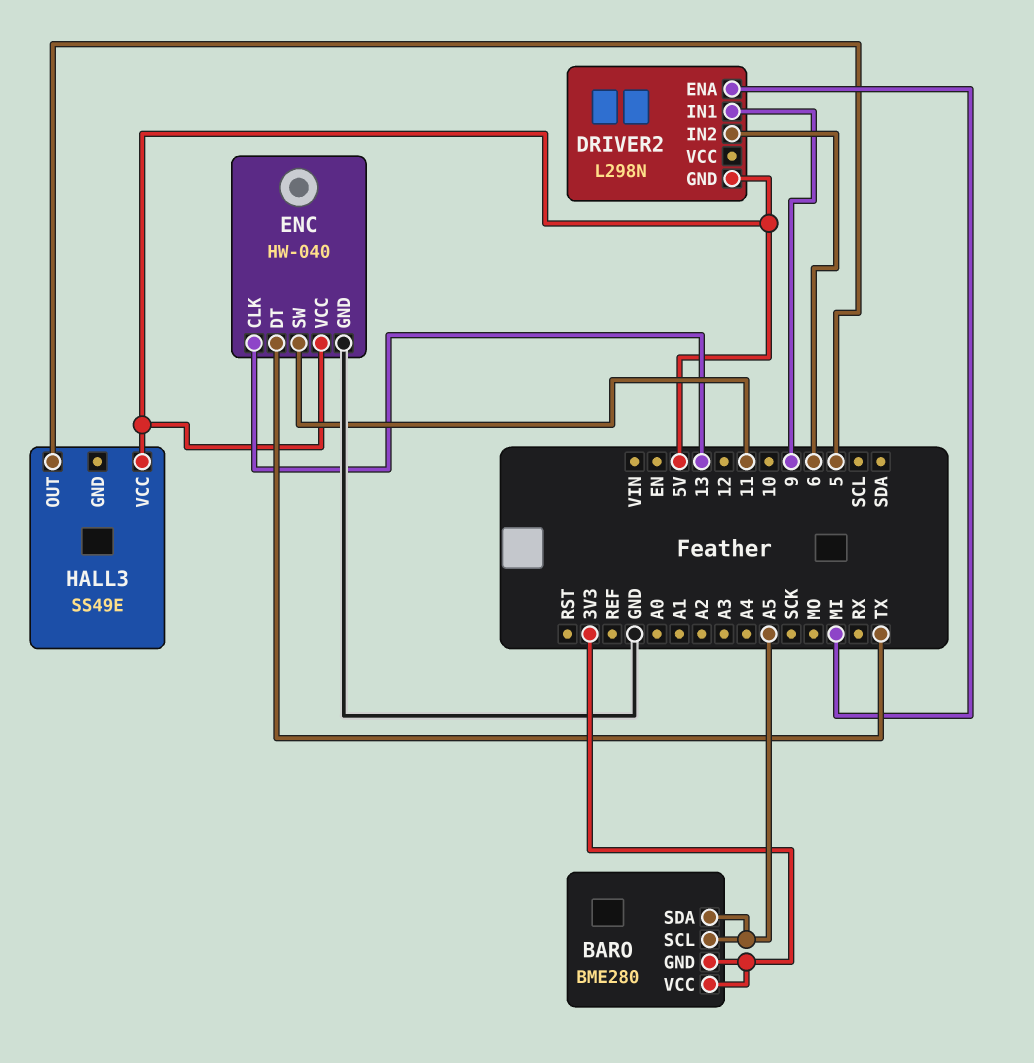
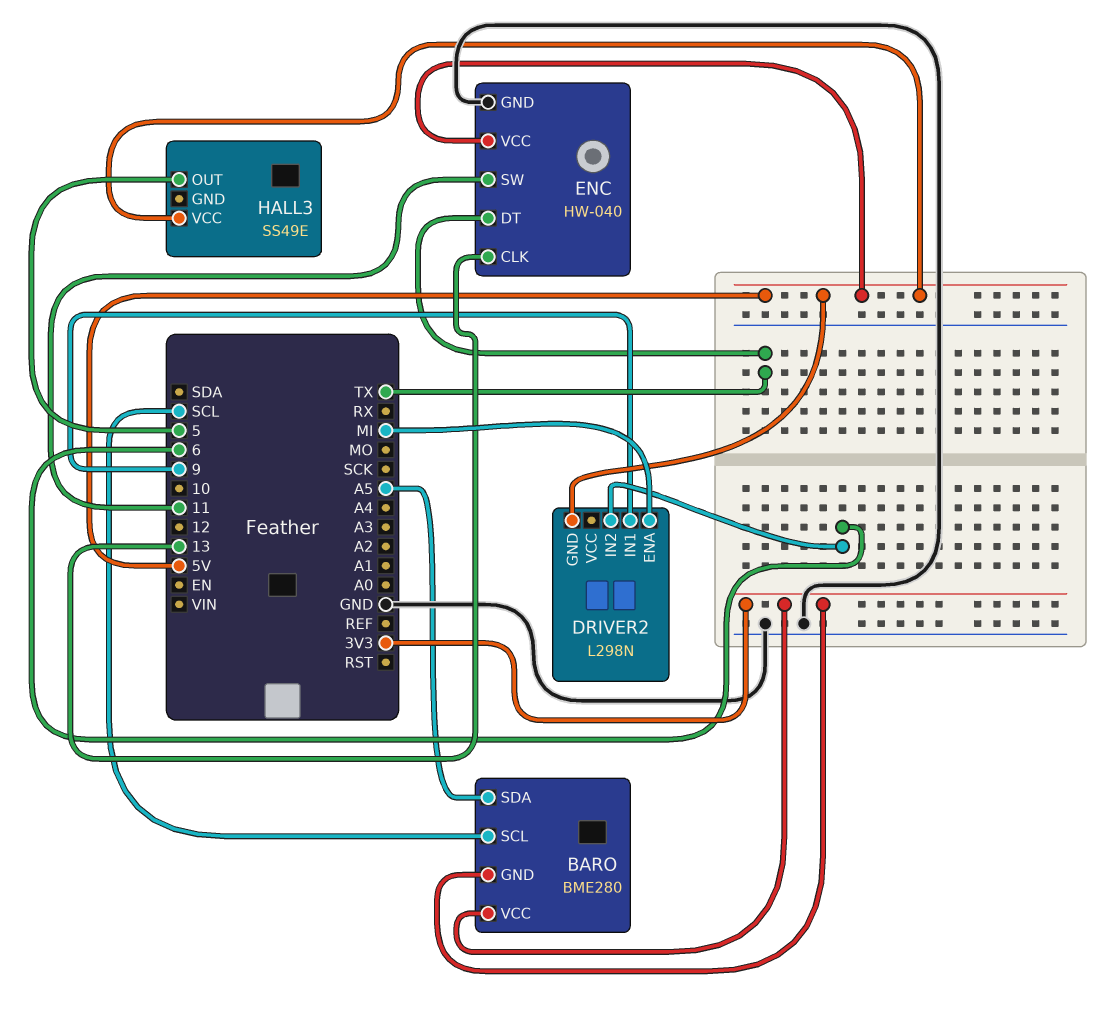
BARO pin SCL: A5 -> SCL

